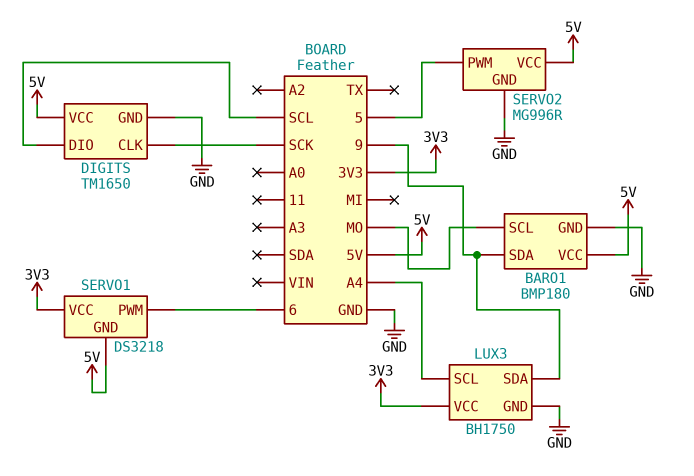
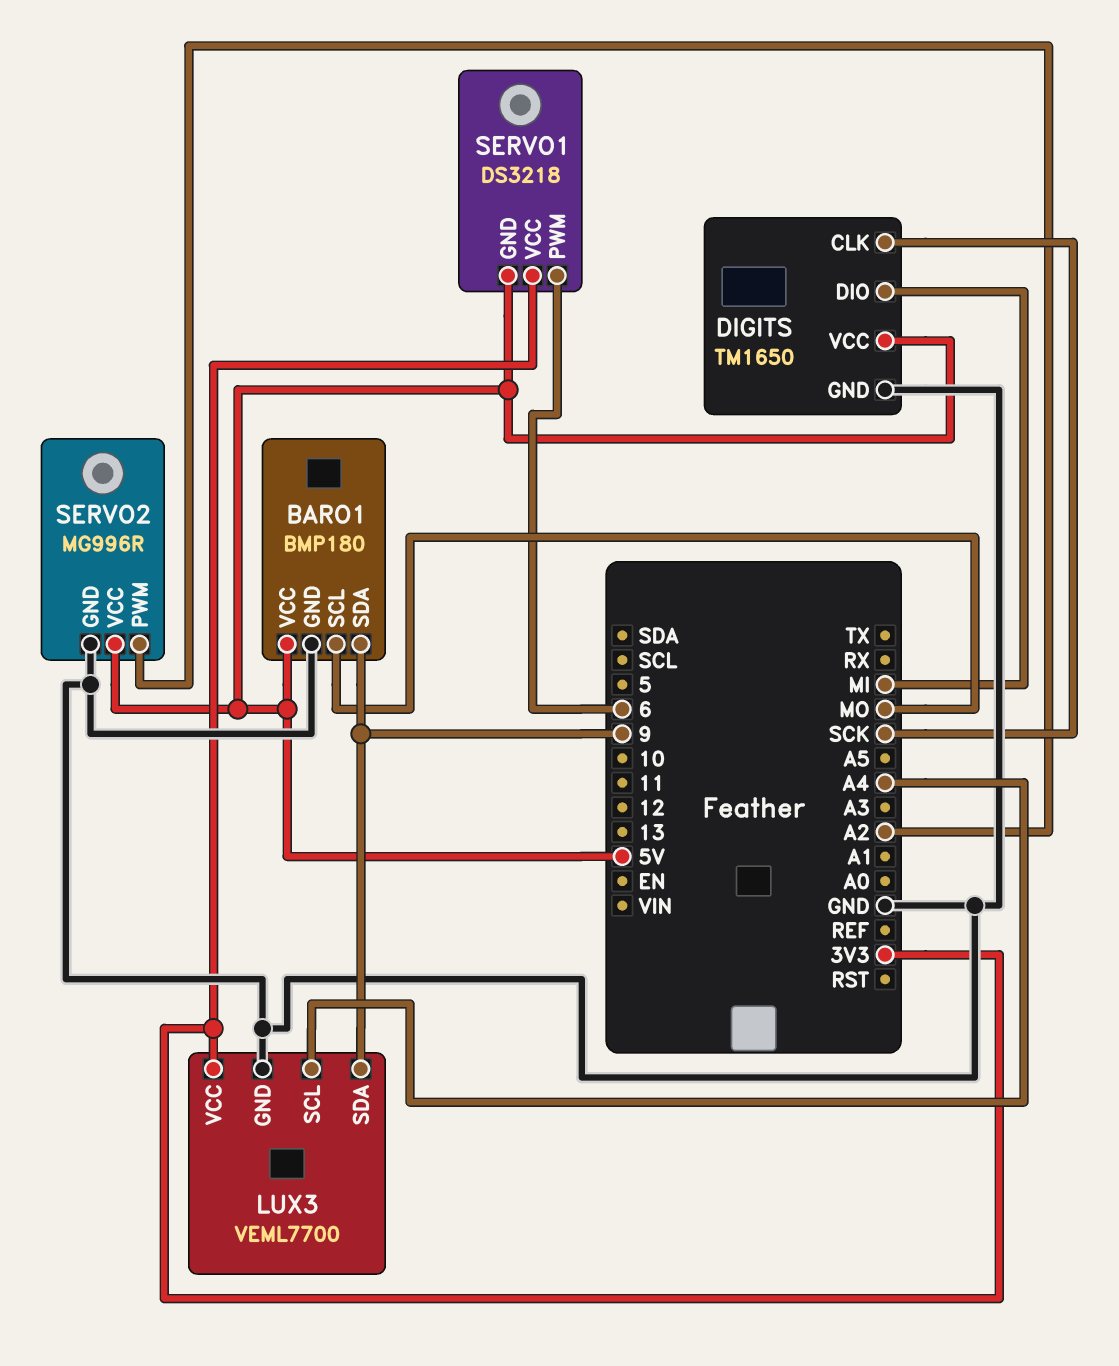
DIGITS pin DIO: SCL -> MI
LUX3: BH1750 -> VEML7700
SERVO2 pin PWM: 5 -> A2

